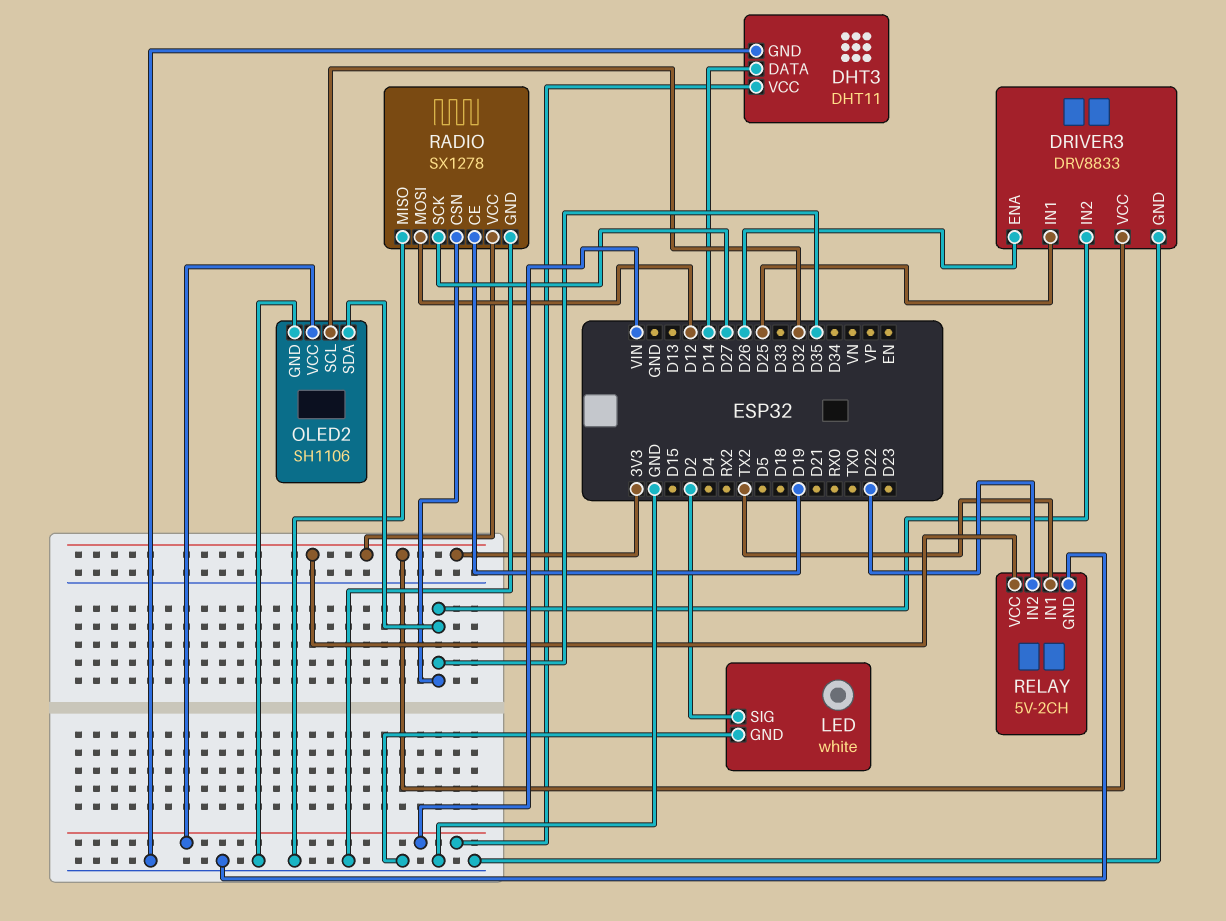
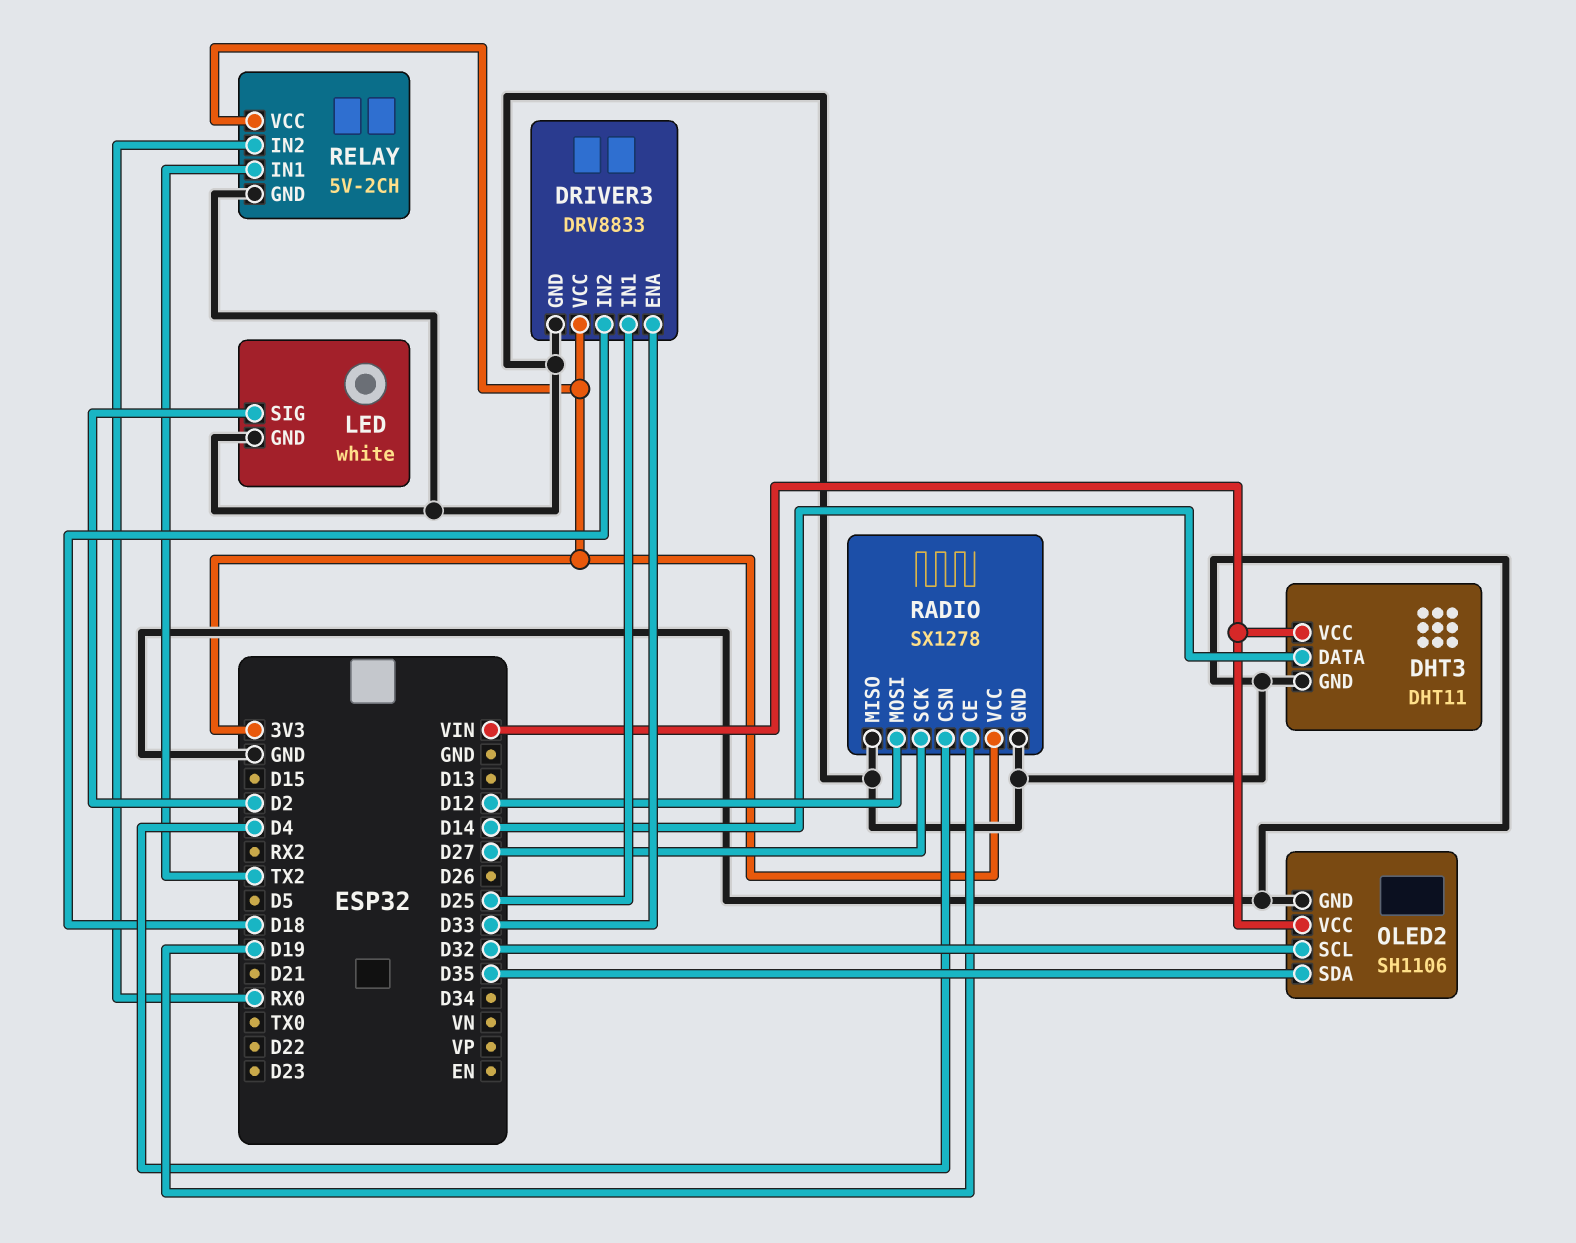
DRIVER3 pin ENA: D26 -> D33
DRIVER3 pin IN2: D35 -> D18
RADIO pin CSN: D35 -> D4
RELAY pin IN2: D22 -> RX0

